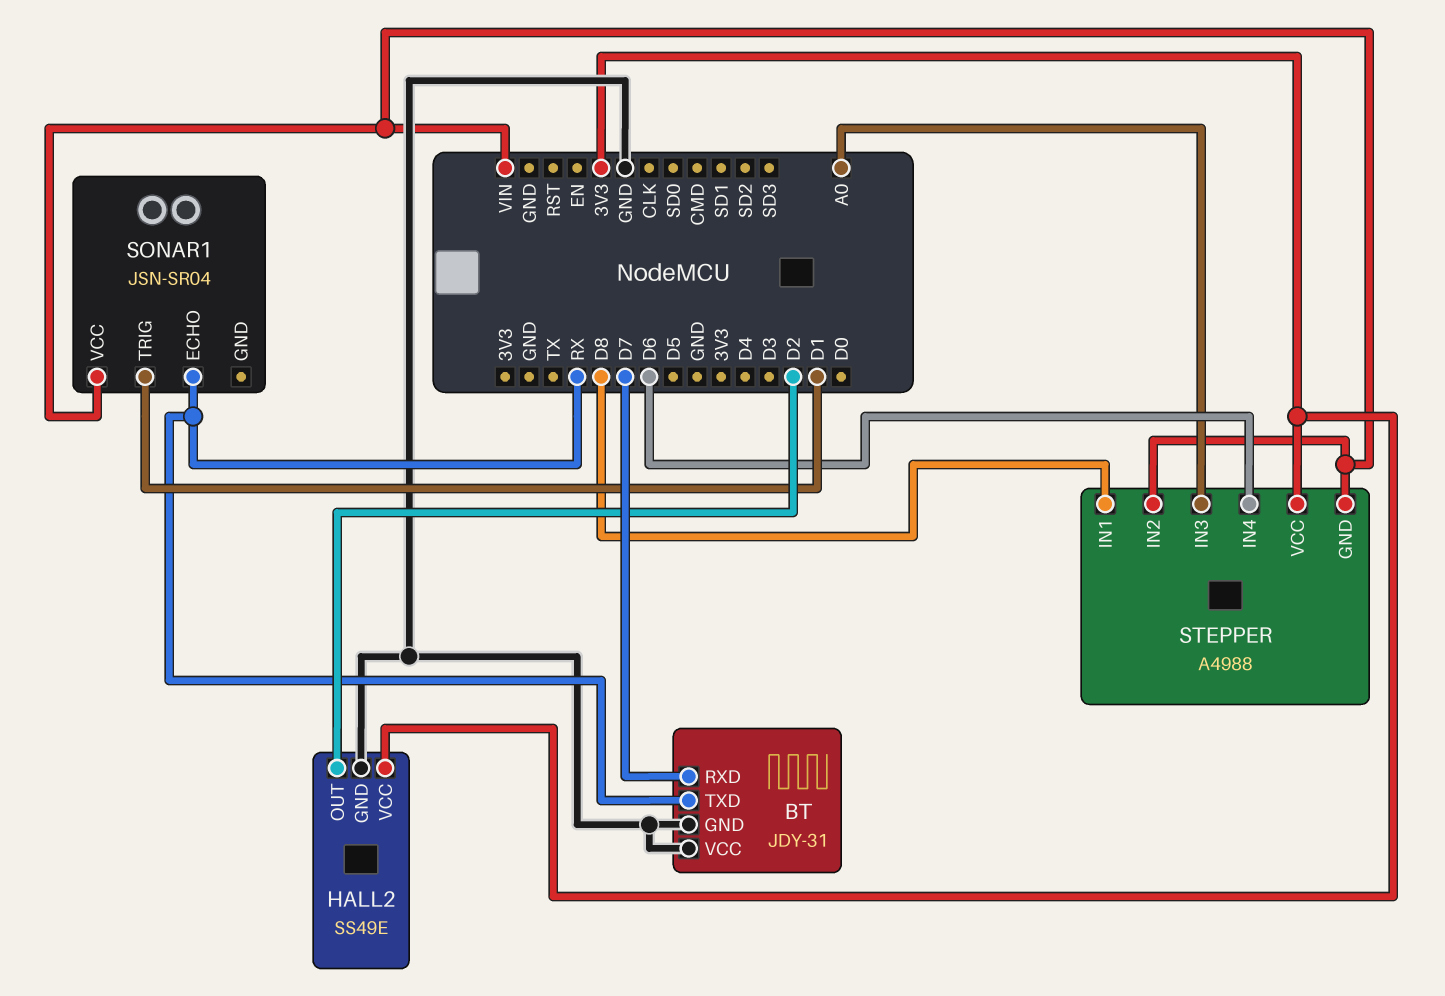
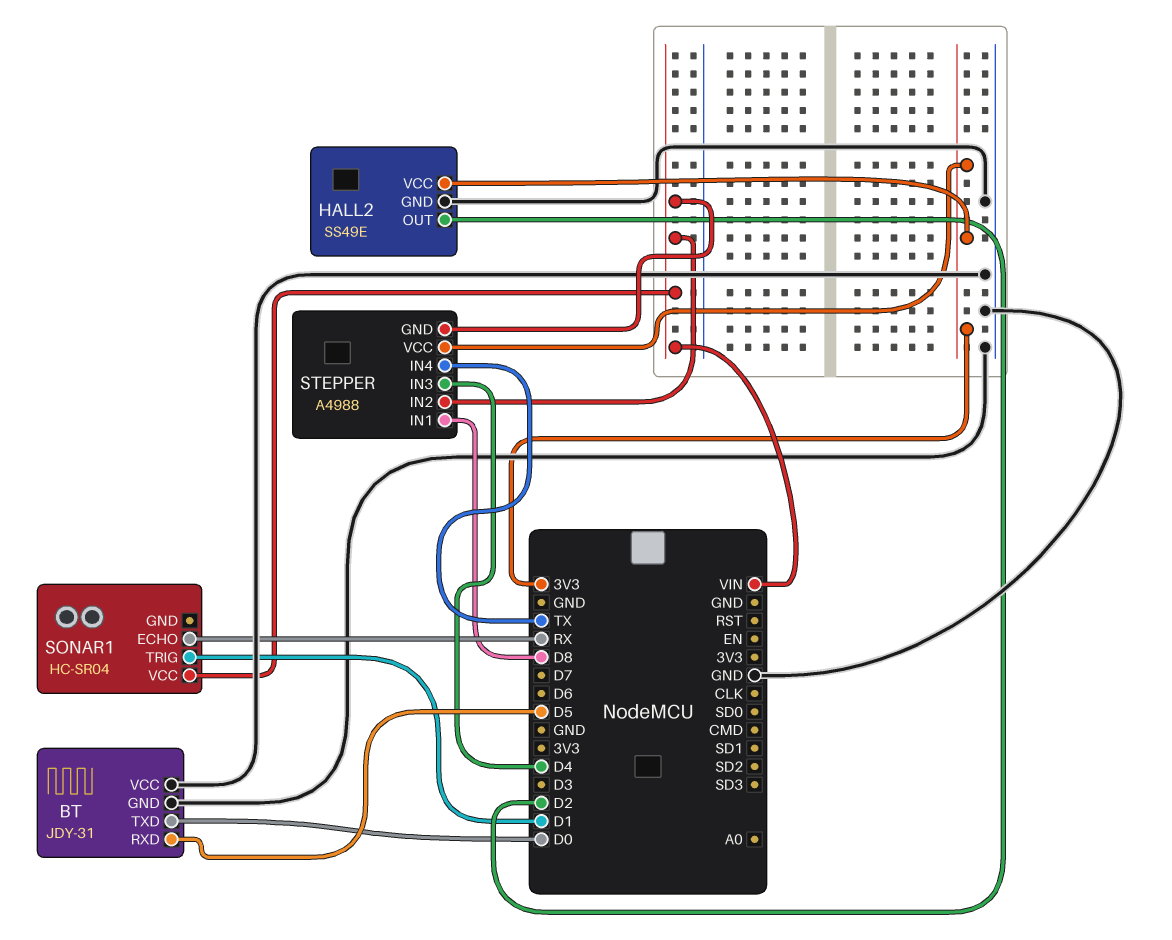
BT pin RXD: D7 -> D5
BT pin TXD: RX -> D0
SONAR1: JSN-SR04 -> HC-SR04
STEPPER pin IN3: A0 -> D4
STEPPER pin IN4: D6 -> TX

